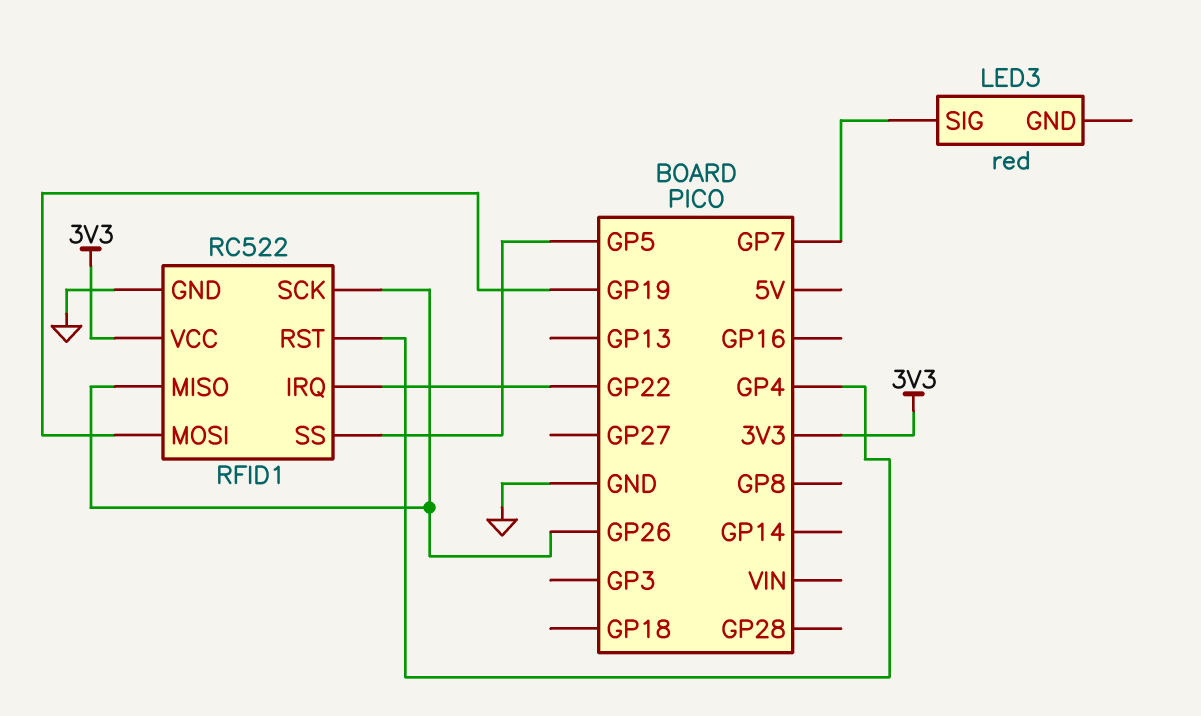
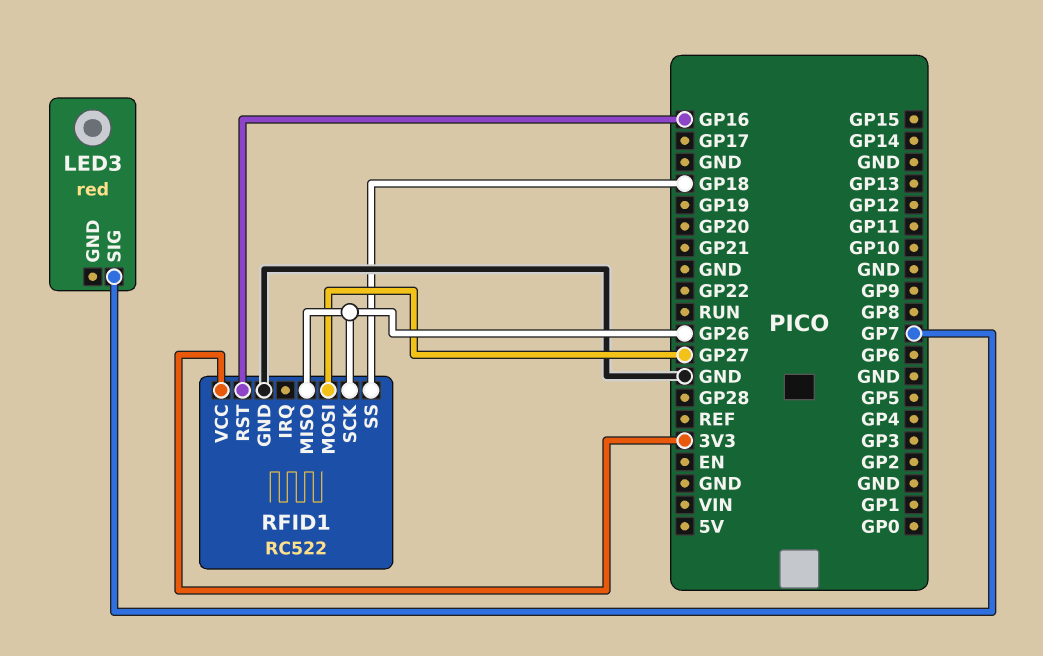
RFID1 pin IRQ: GP22 -> none
RFID1 pin MOSI: GP19 -> GP27
RFID1 pin RST: GP4 -> GP16
RFID1 pin SS: GP5 -> GP18

